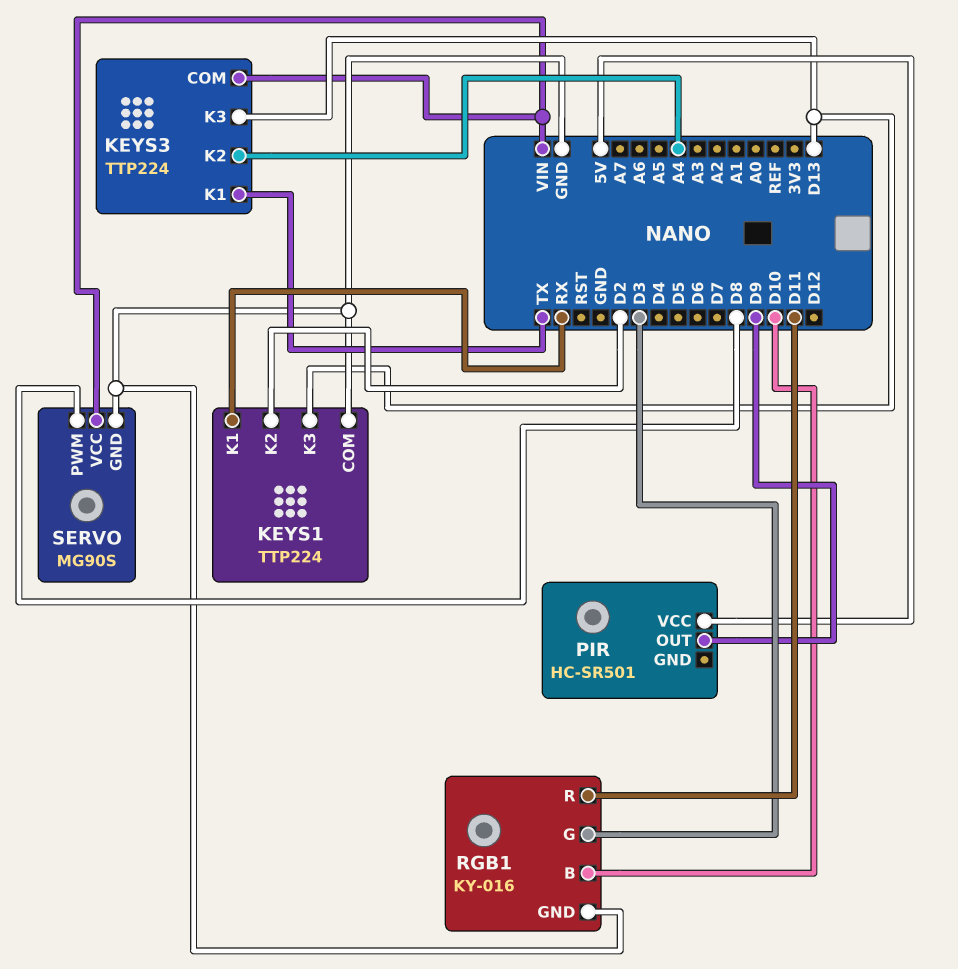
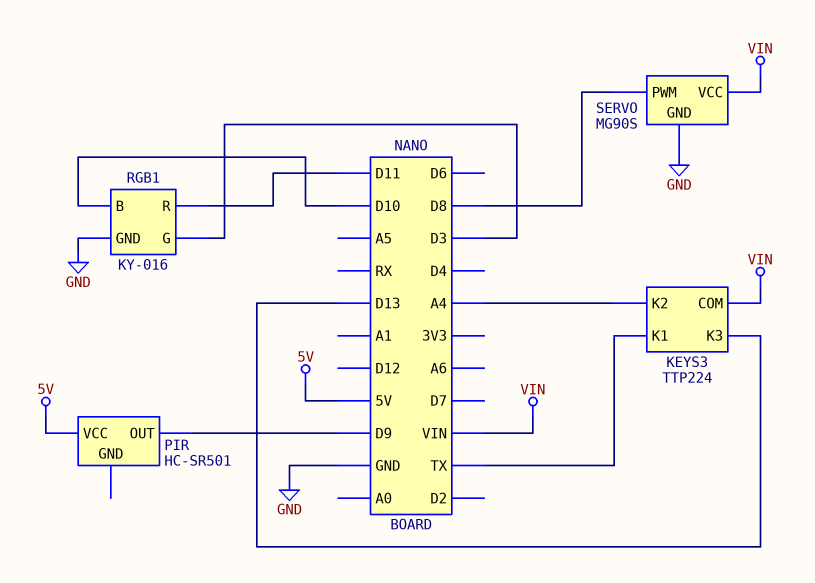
KEYS1: TTP224 -> none
KEYS1 pin COM: GND -> none
KEYS1 pin K1: RX -> none
KEYS1 pin K2: D2 -> none
KEYS1 pin K3: D13 -> none

